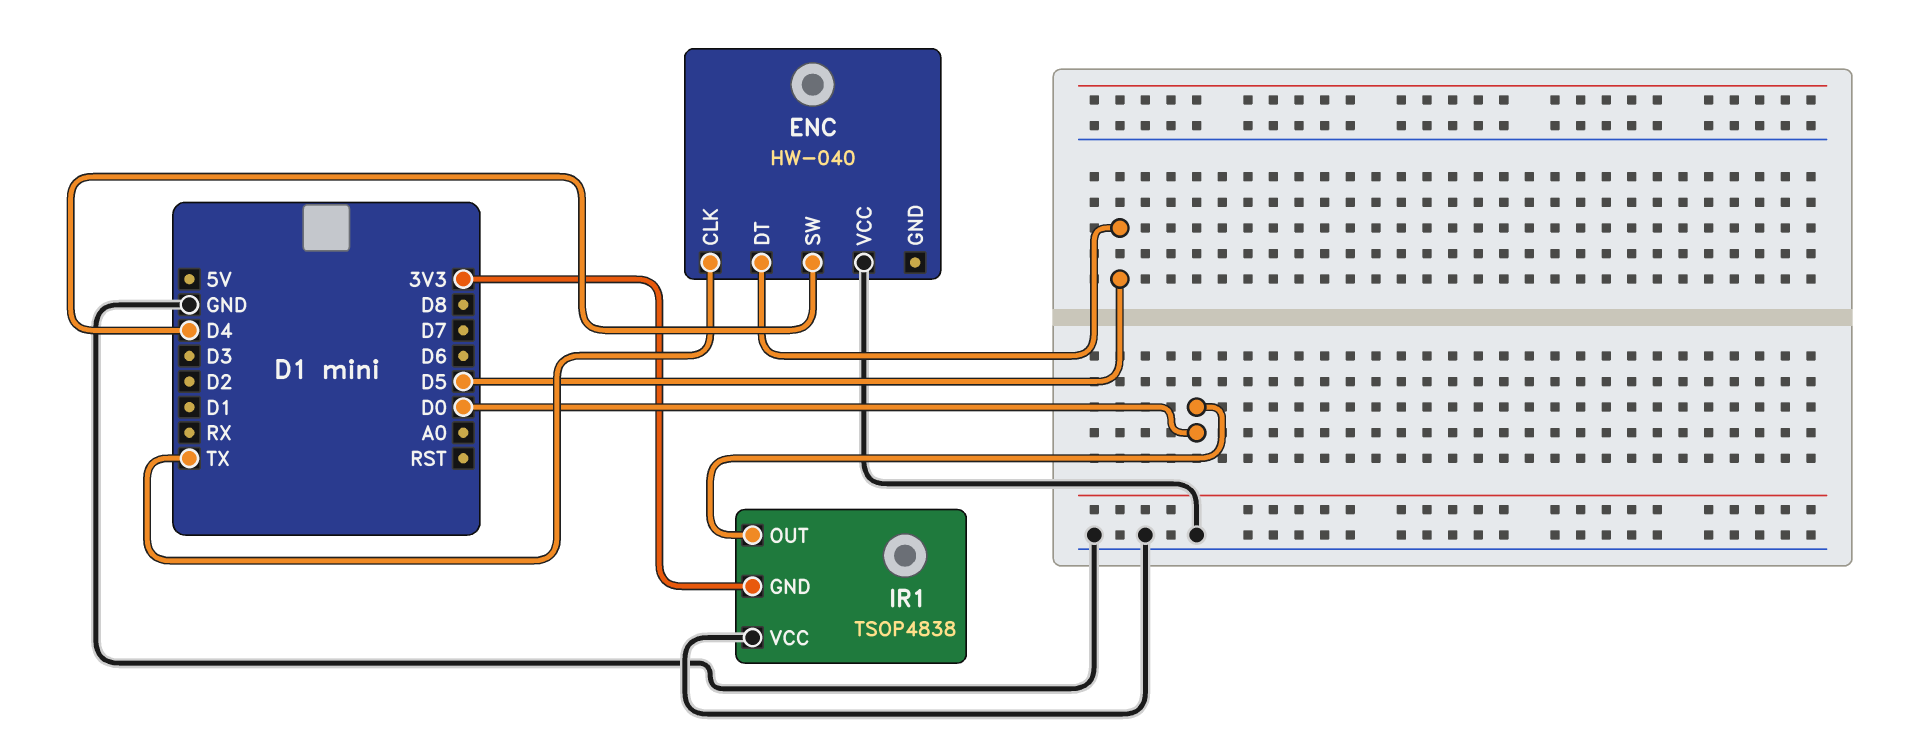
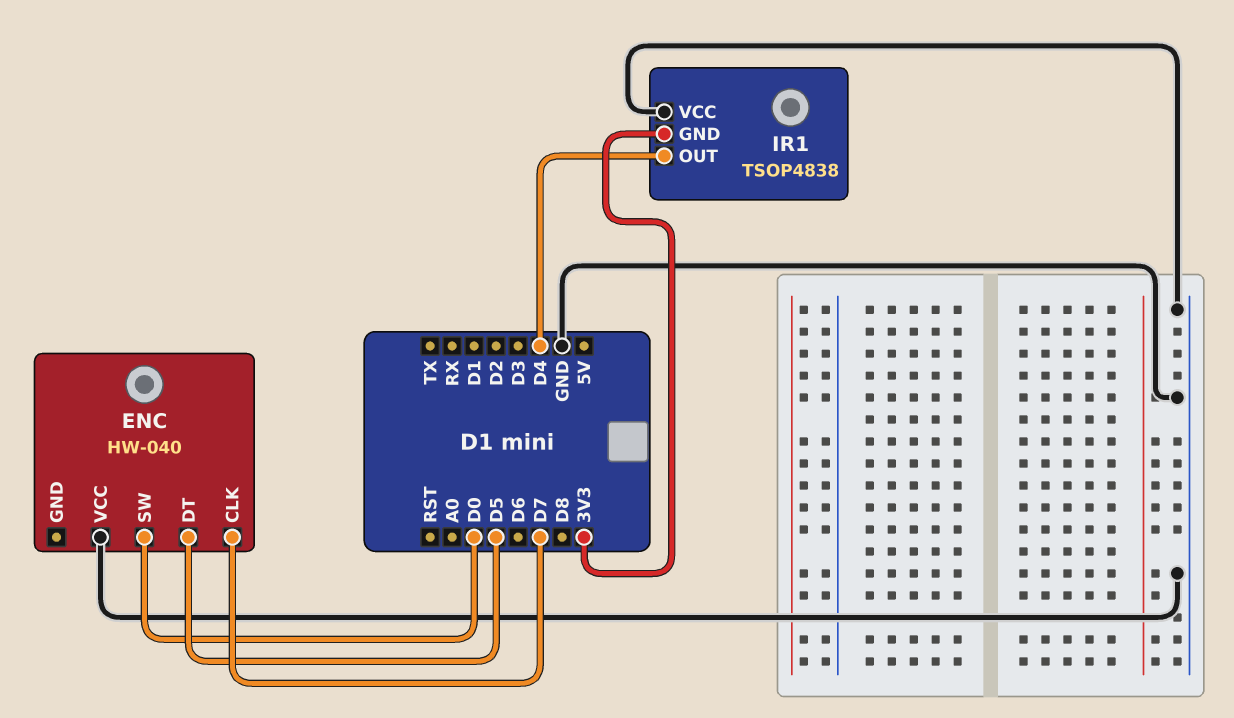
ENC pin CLK: TX -> D7
ENC pin SW: D4 -> D0
IR1 pin OUT: D0 -> D4

